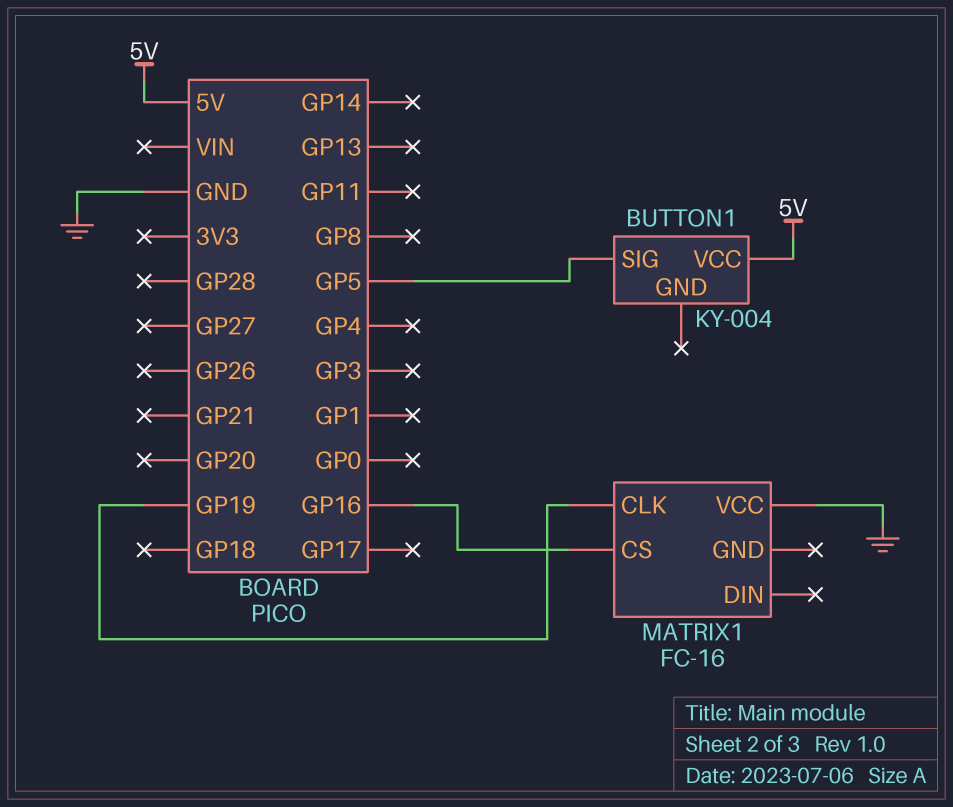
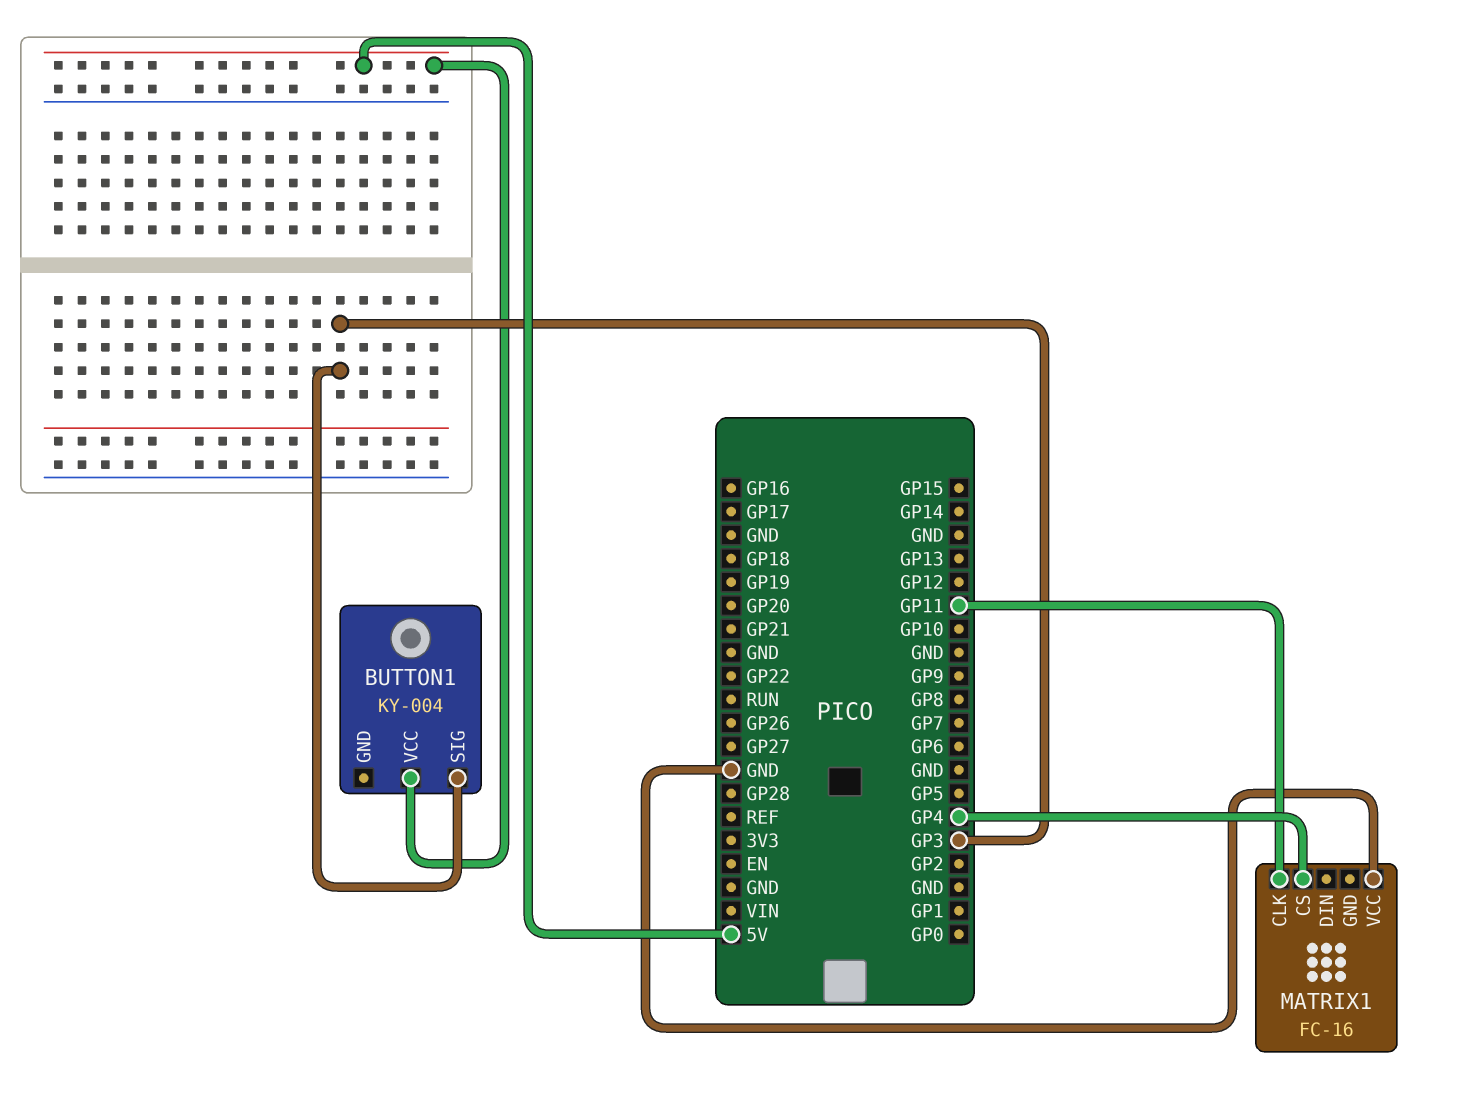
BUTTON1 pin SIG: GP5 -> GP3
MATRIX1 pin CLK: GP19 -> GP11
MATRIX1 pin CS: GP16 -> GP4

